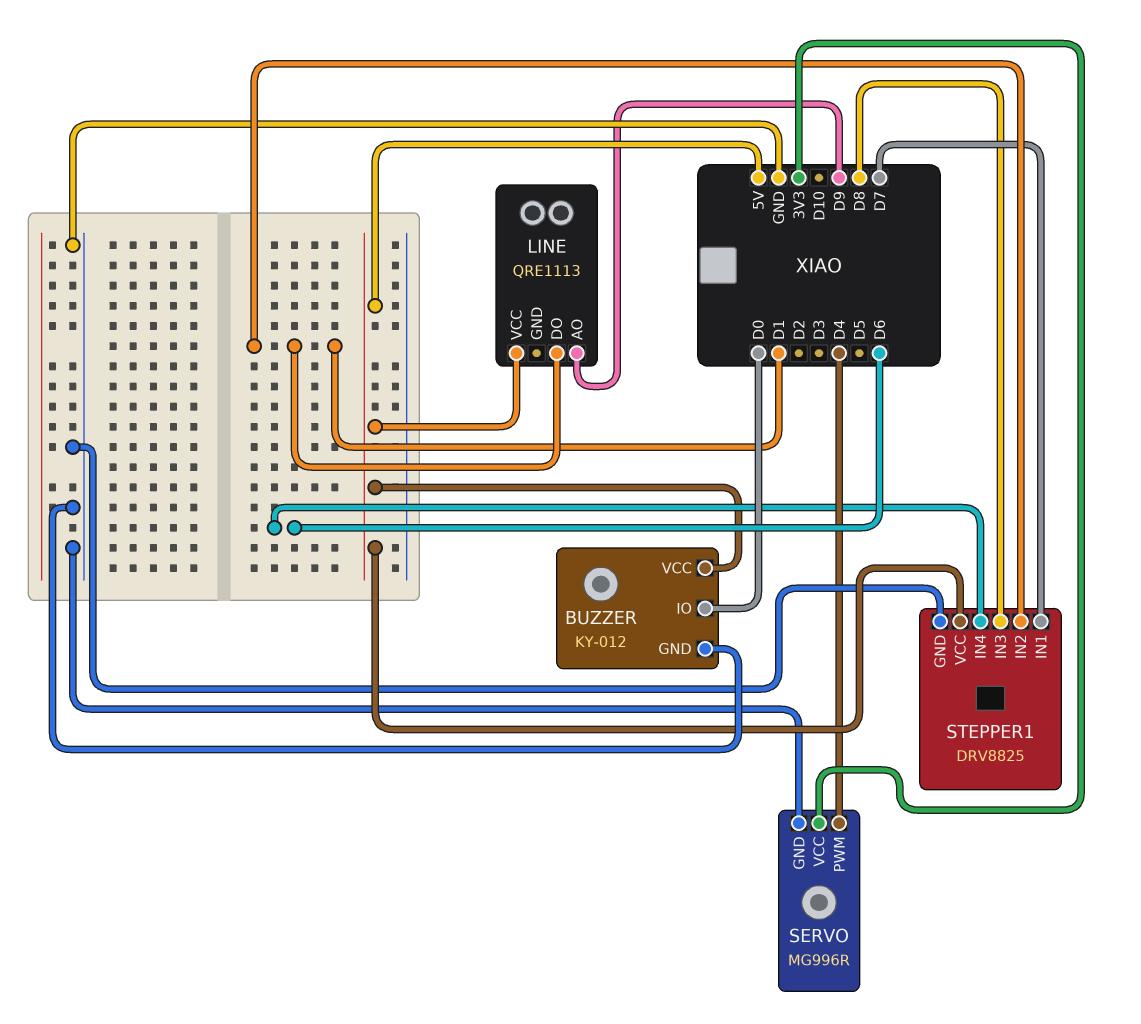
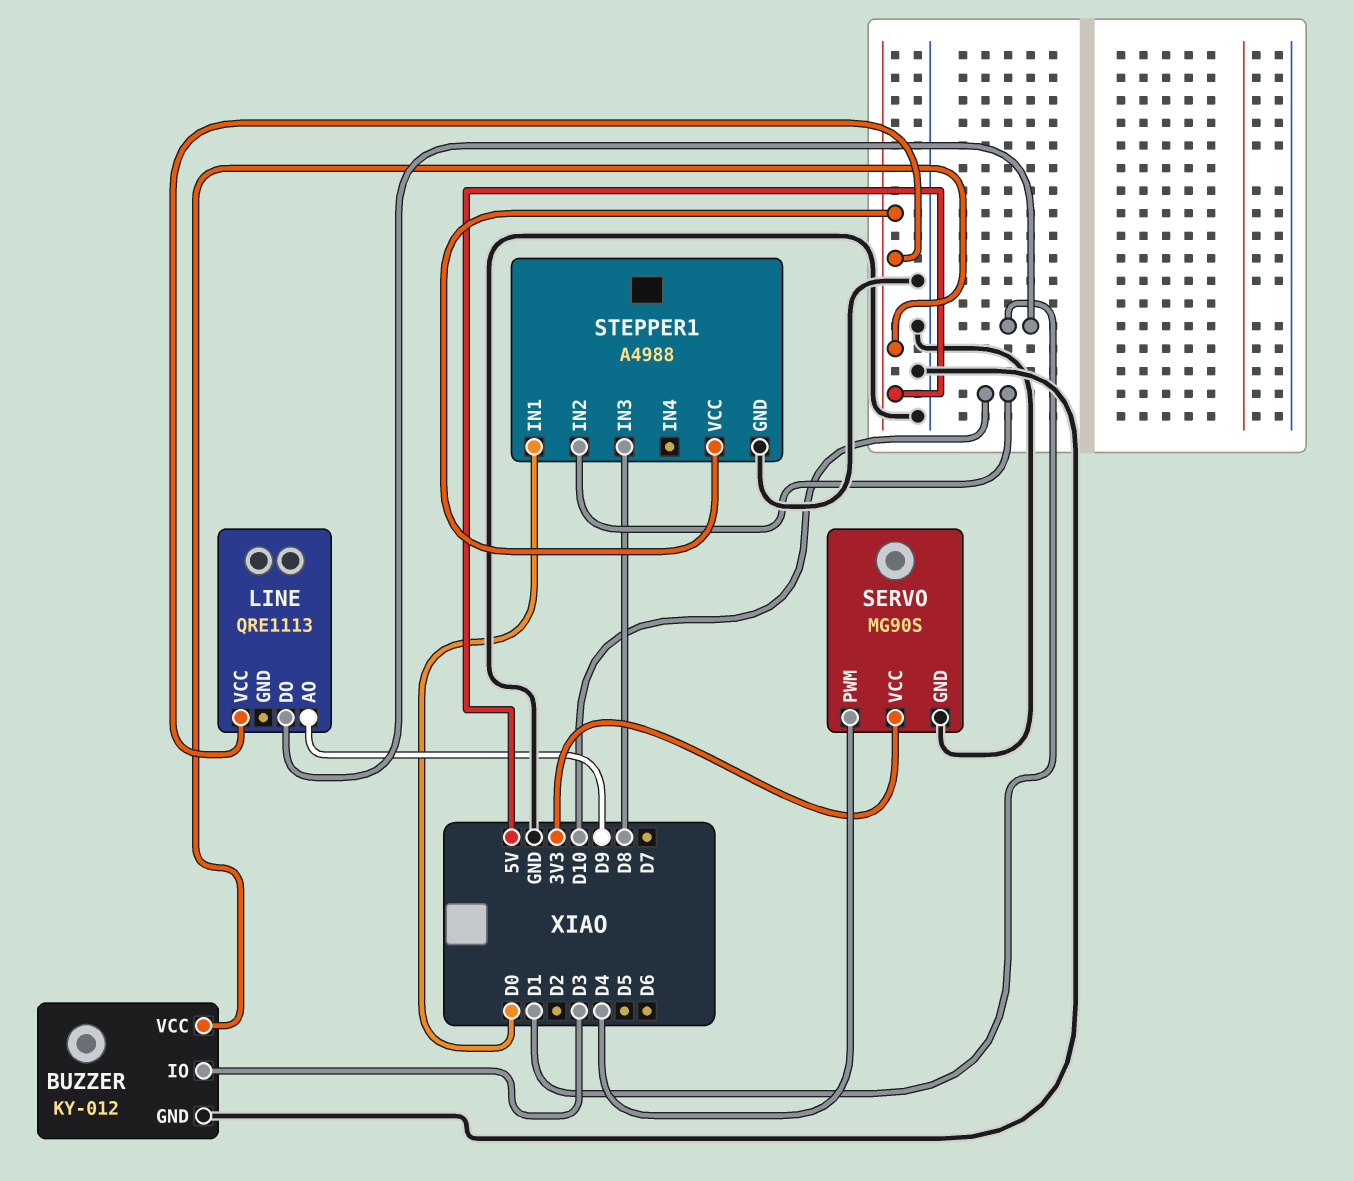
BUZZER pin IO: D0 -> D3
SERVO: MG996R -> MG90S
STEPPER1: DRV8825 -> A4988
STEPPER1 pin IN1: D7 -> D0
STEPPER1 pin IN2: D1 -> D10
STEPPER1 pin IN4: D6 -> none

